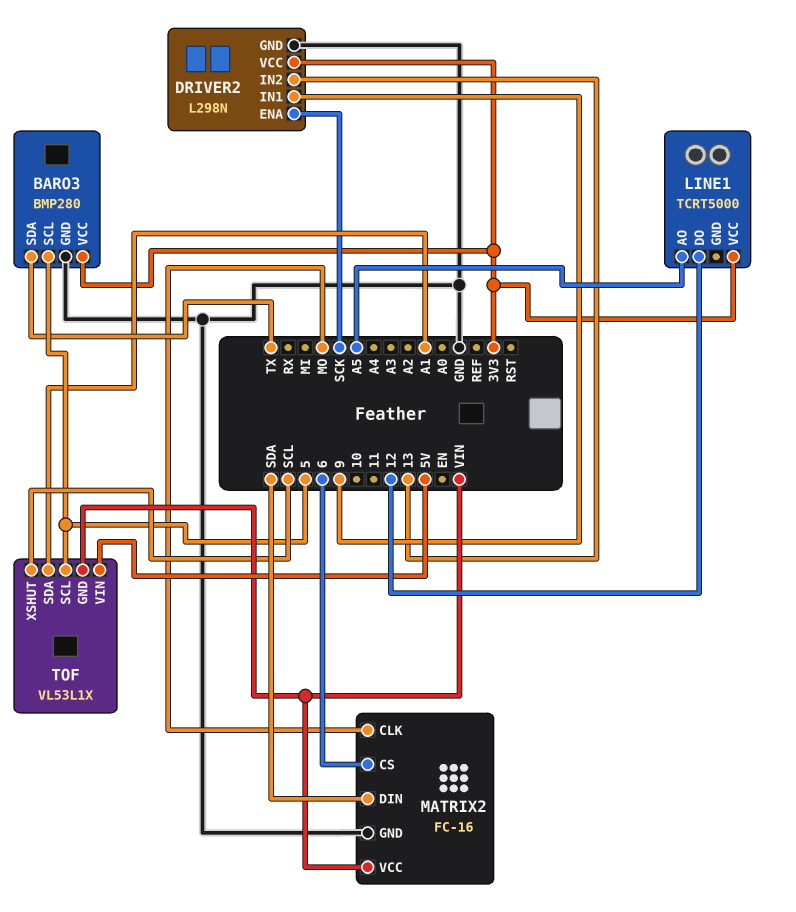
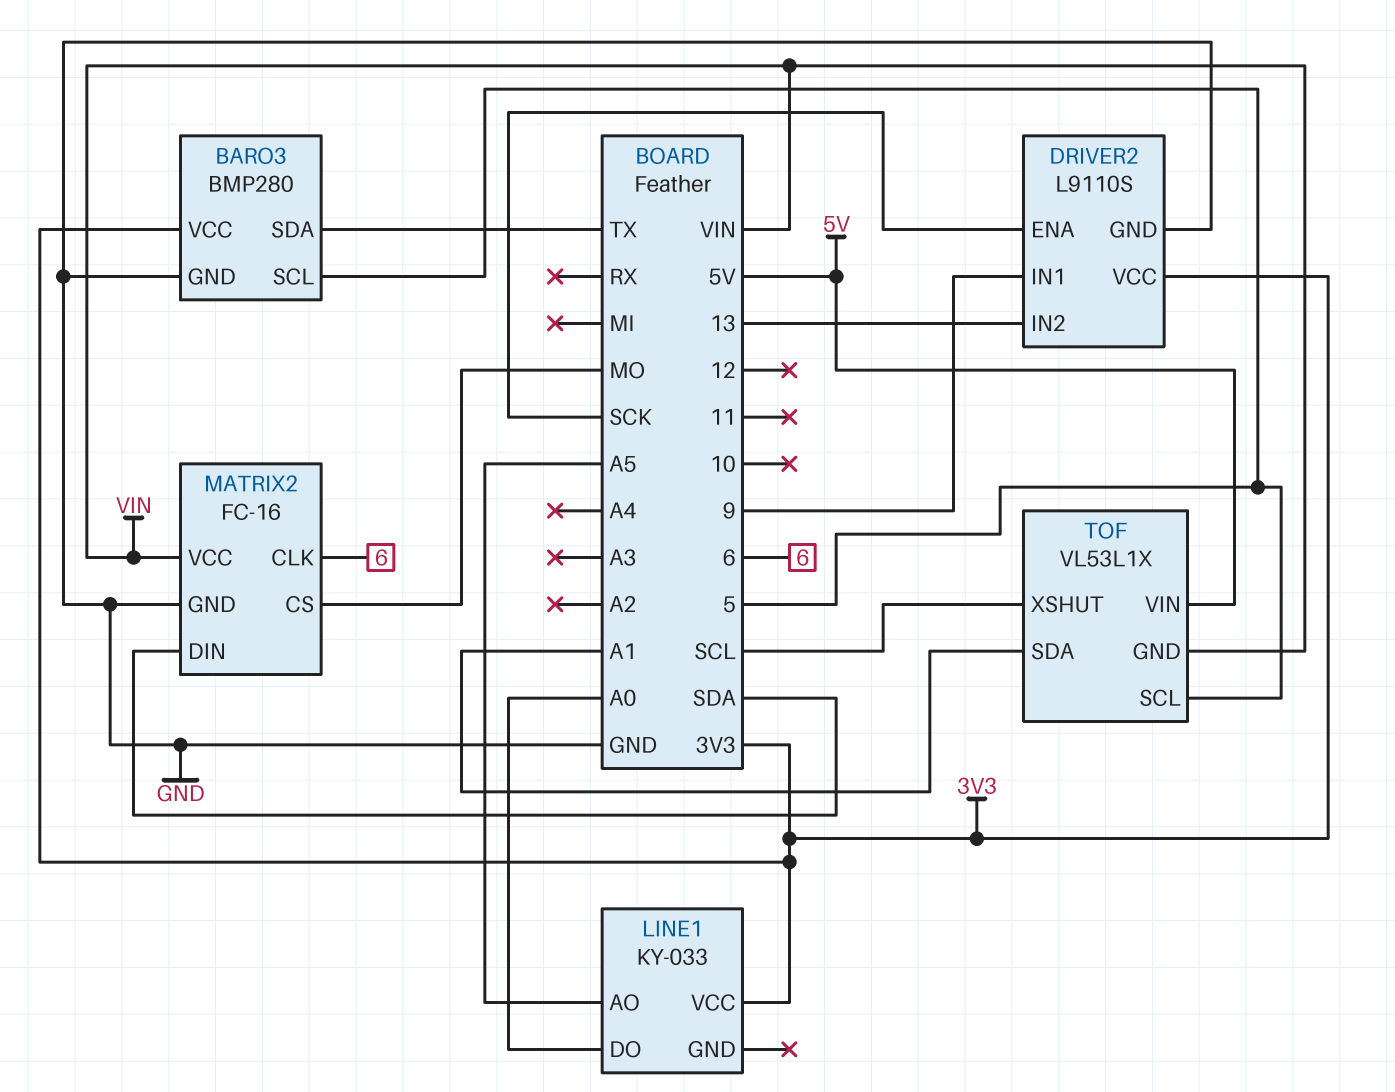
DRIVER2: L298N -> L9110S
LINE1: TCRT5000 -> KY-033
LINE1 pin DO: 12 -> A0
MATRIX2 pin CLK: MO -> 6
MATRIX2 pin CS: 6 -> MO

